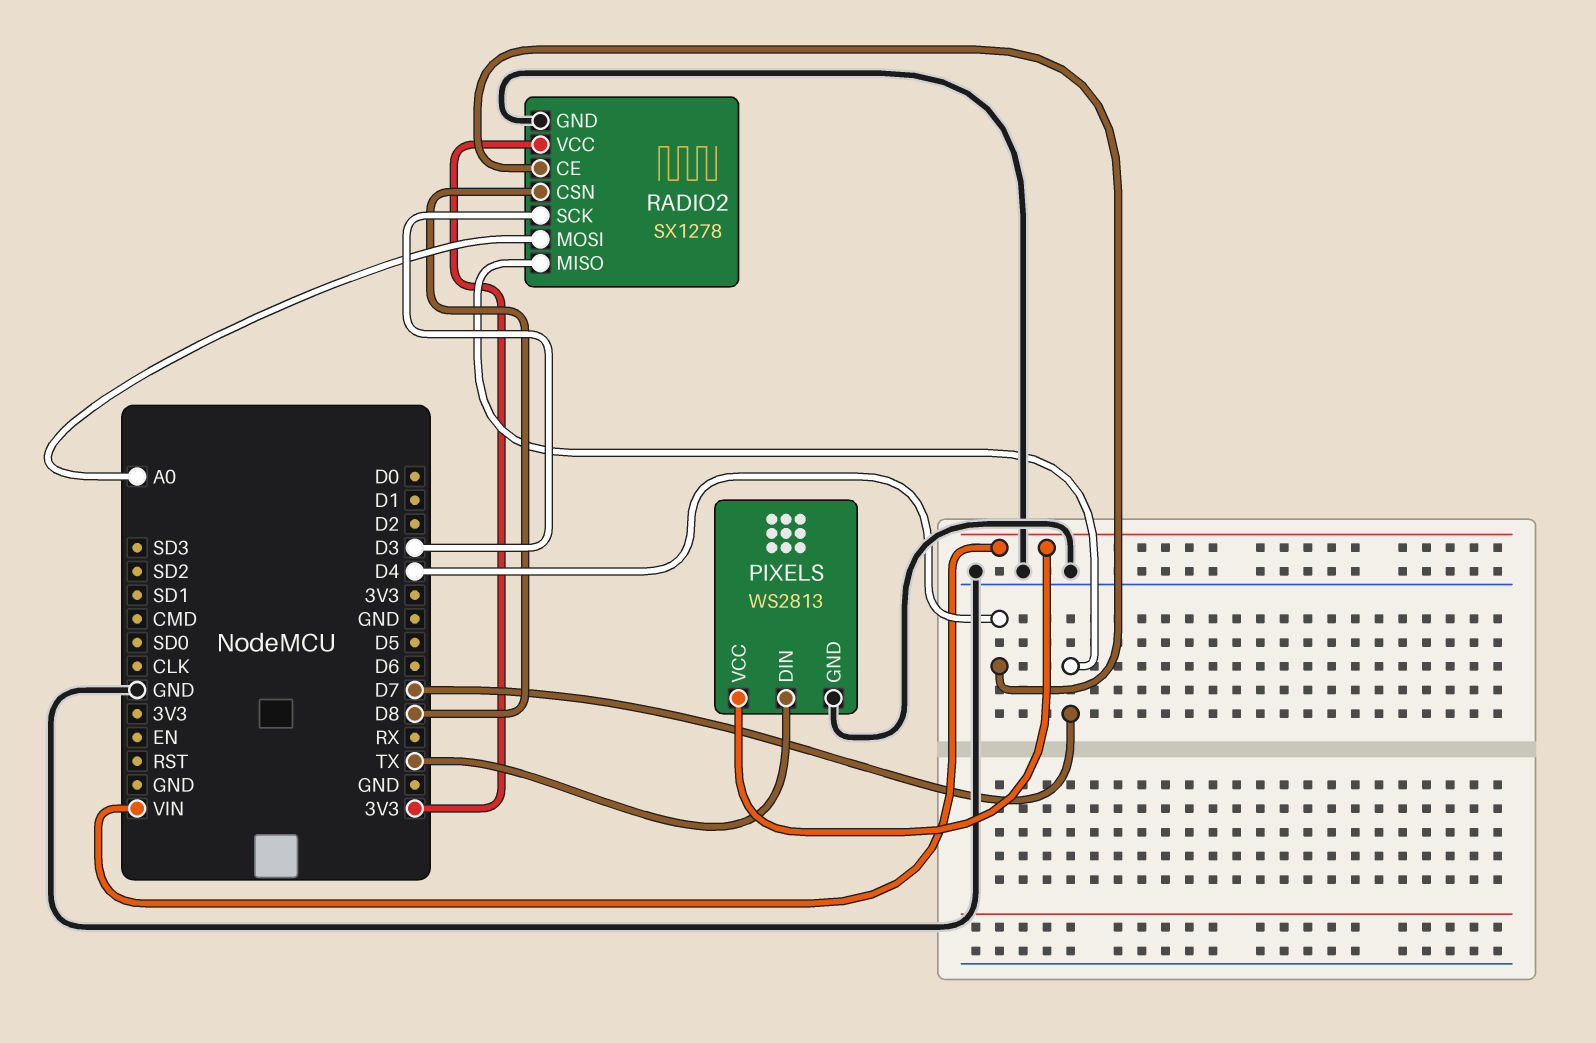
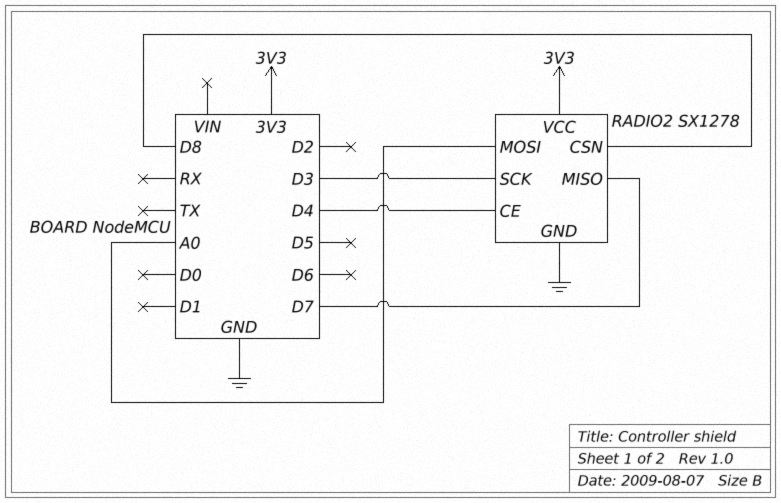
PIXELS: WS2813 -> none
PIXELS pin DIN: TX -> none
PIXELS pin GND: GND -> none
PIXELS pin VCC: VIN -> none

